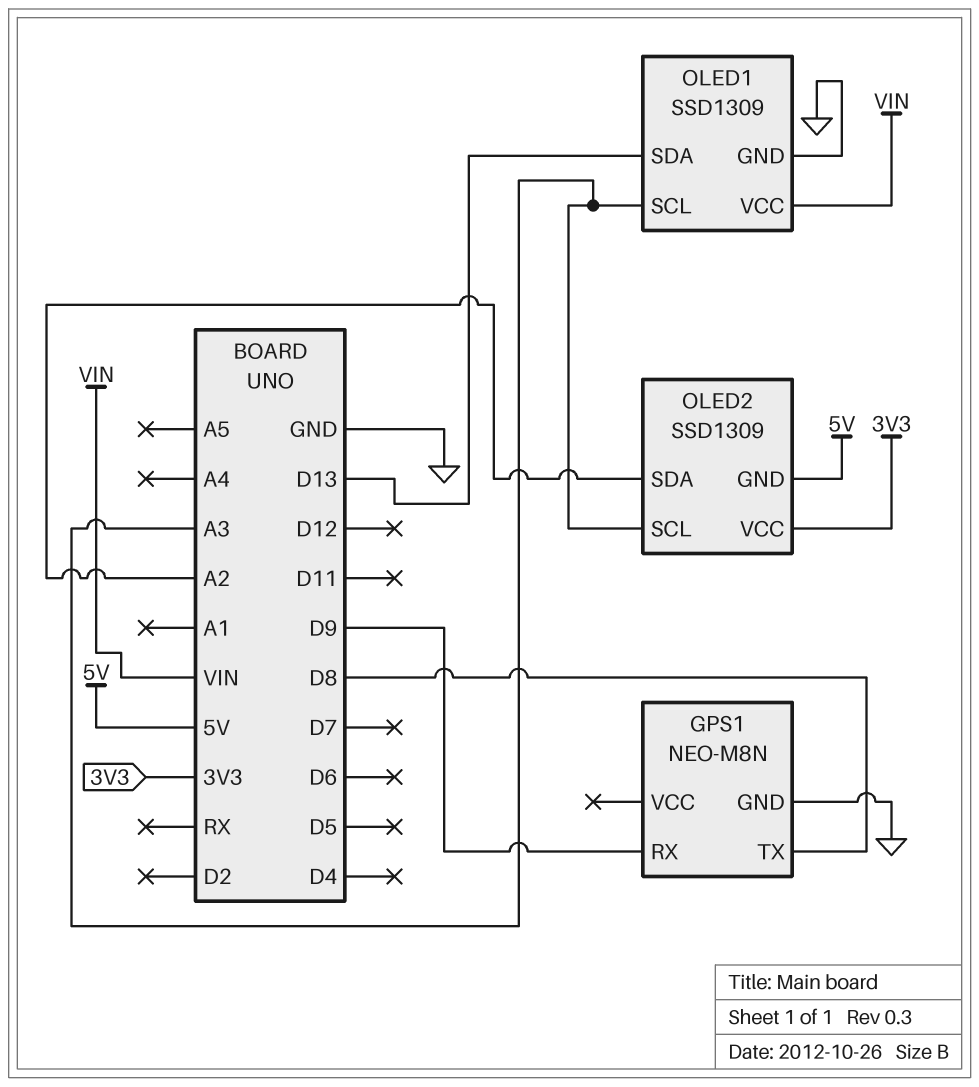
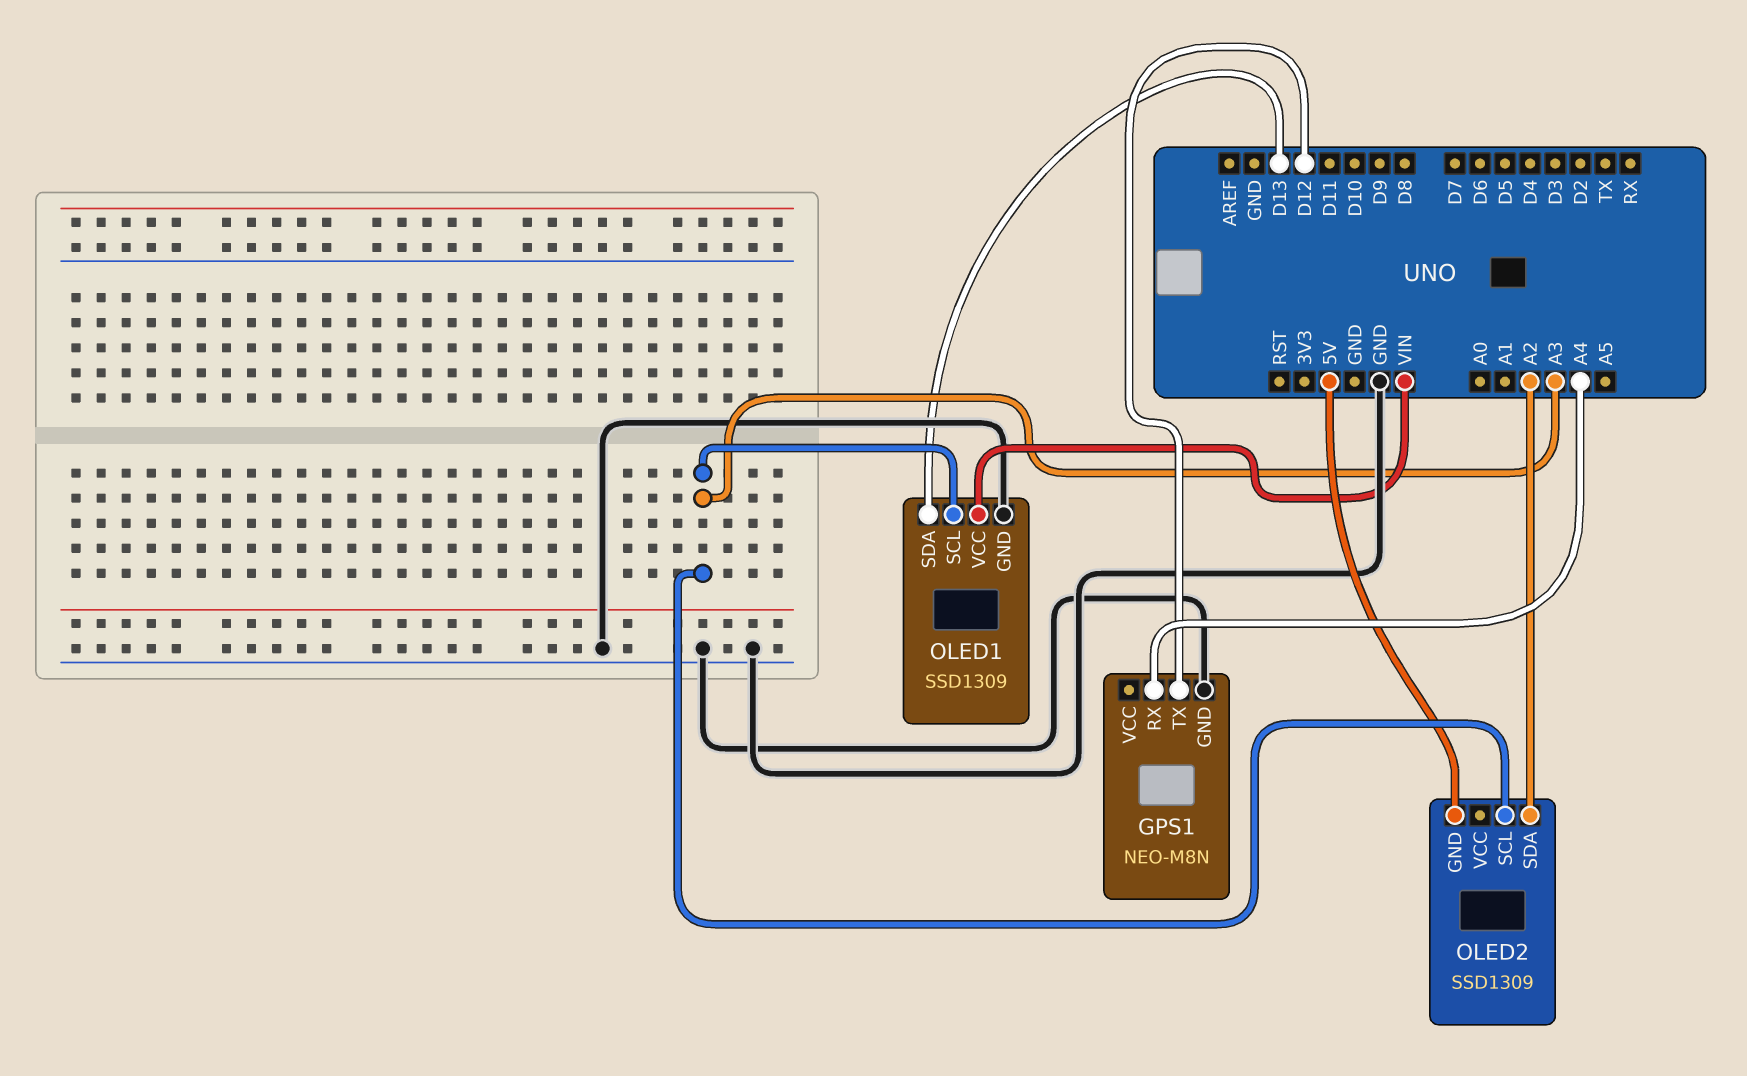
GPS1 pin RX: D9 -> A4
GPS1 pin TX: D8 -> D12
OLED2 pin VCC: 3V3 -> none

